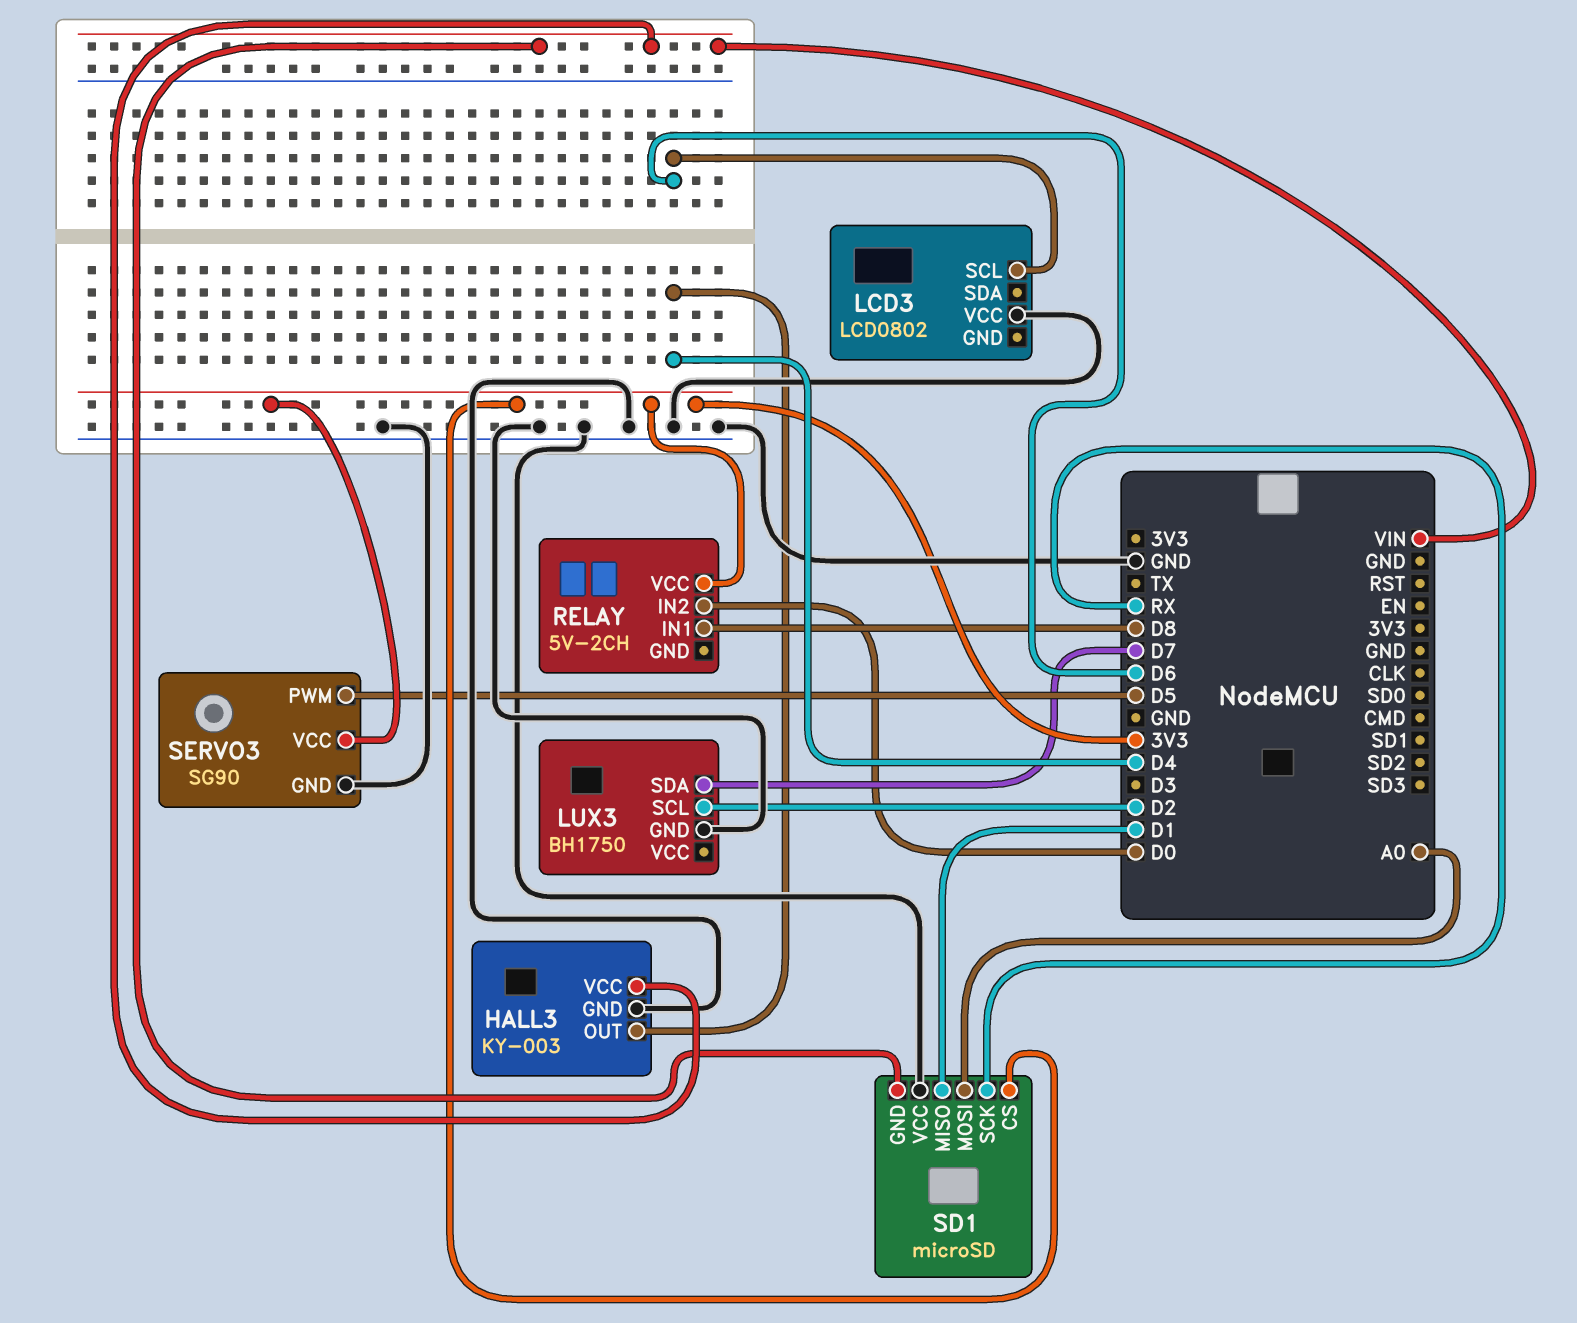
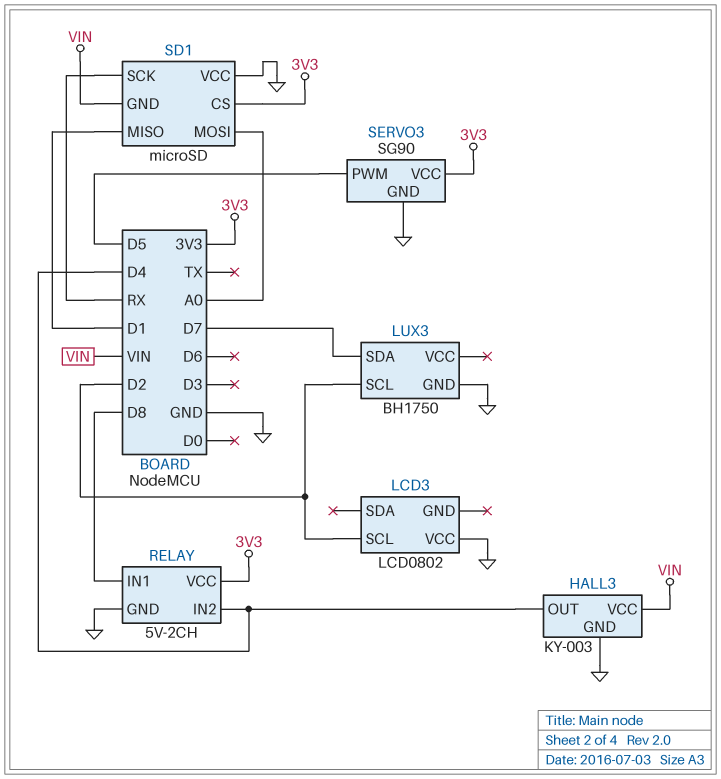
LCD3 pin SCL: D6 -> D2
RELAY pin GND: none -> GND
RELAY pin IN2: D0 -> D4

